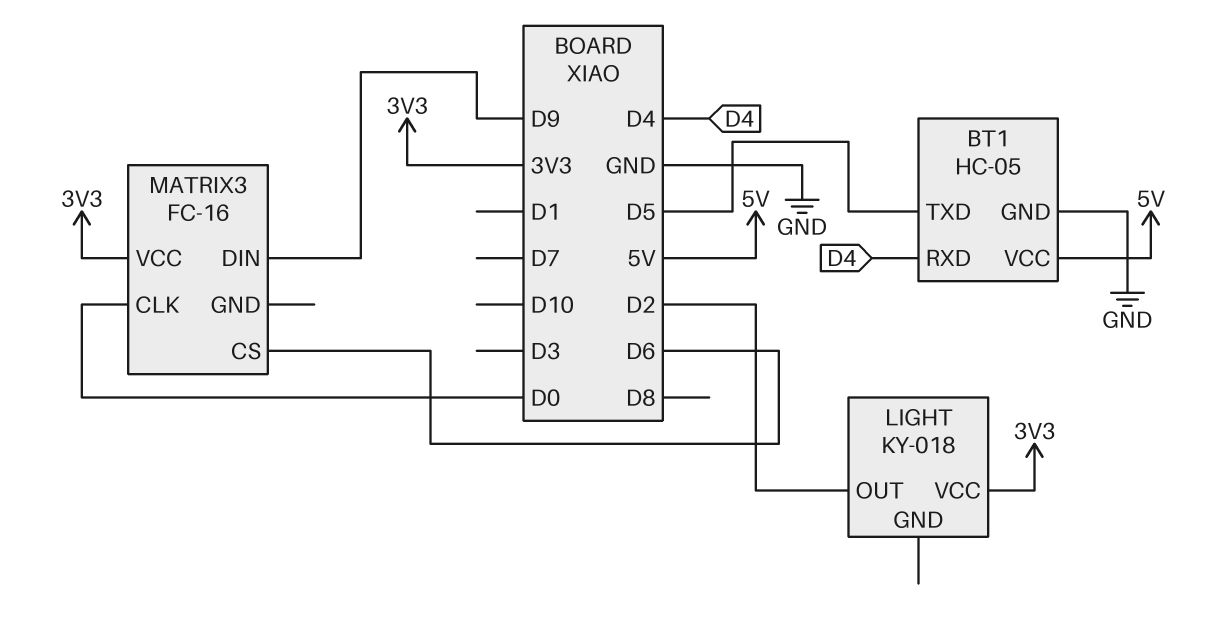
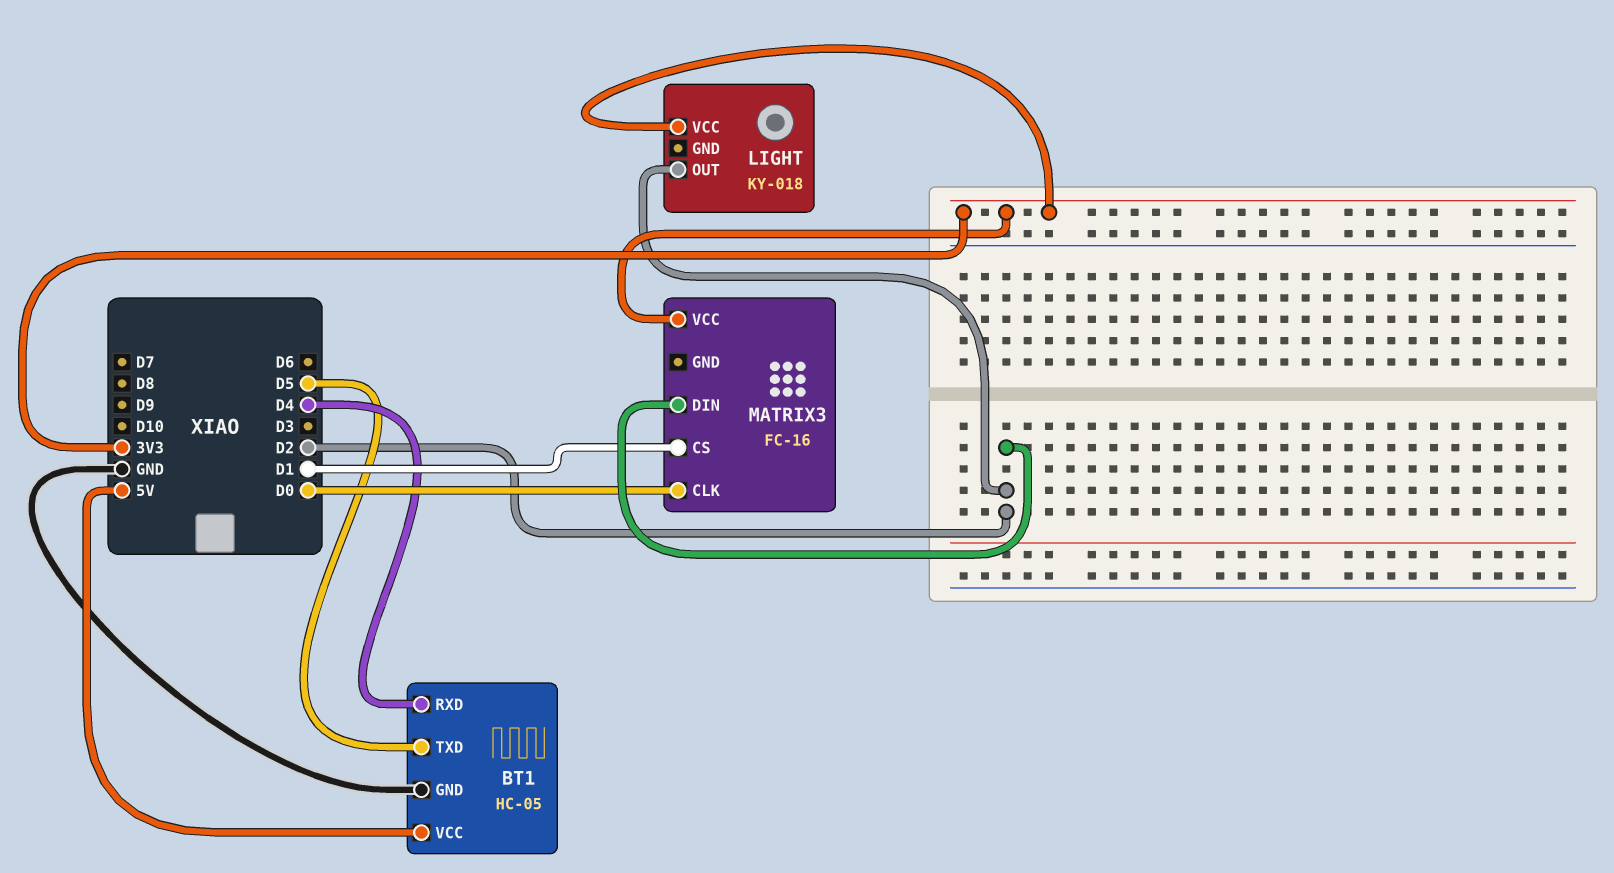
MATRIX3 pin CS: D6 -> D1
MATRIX3 pin DIN: D9 -> D2

